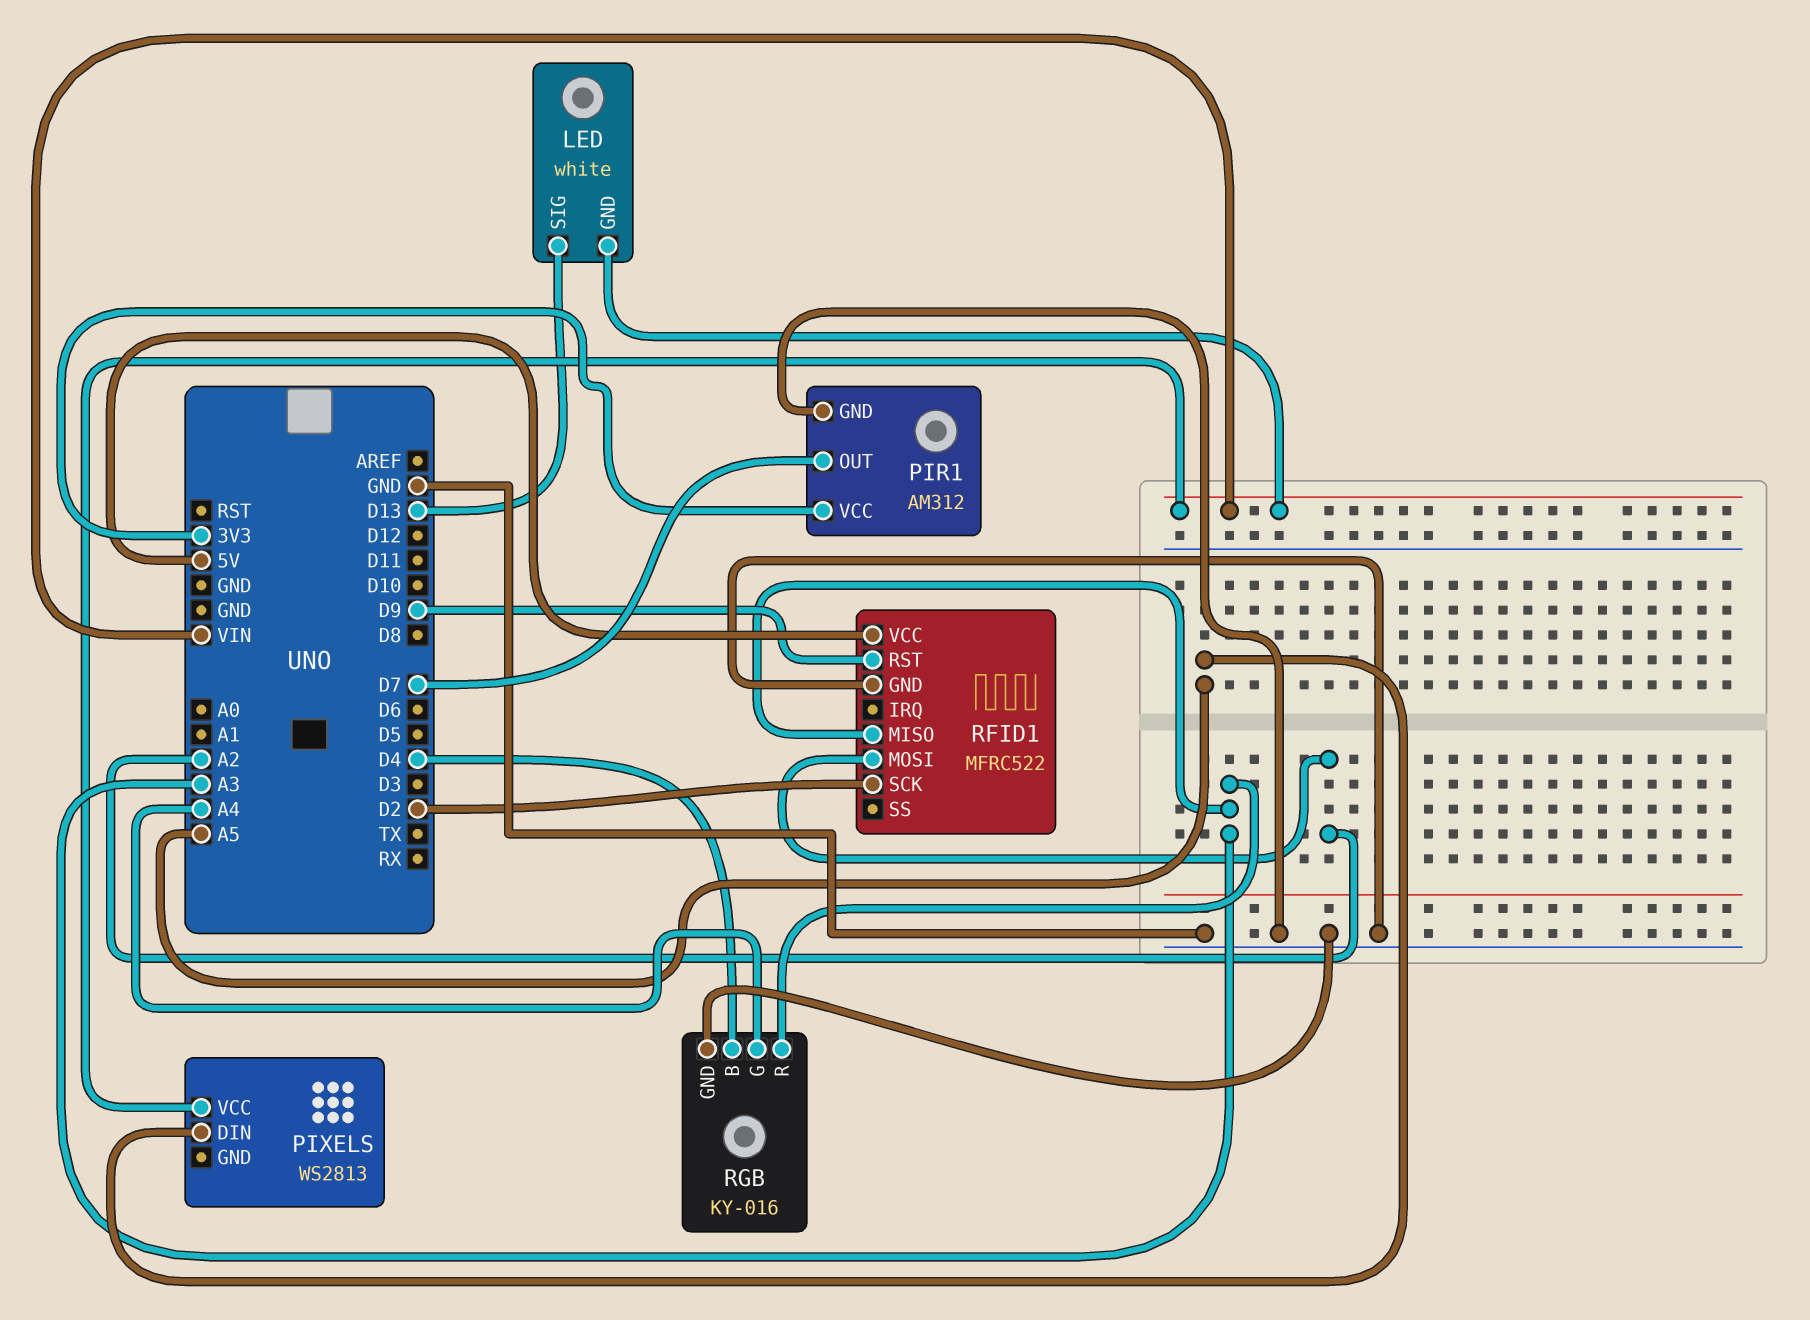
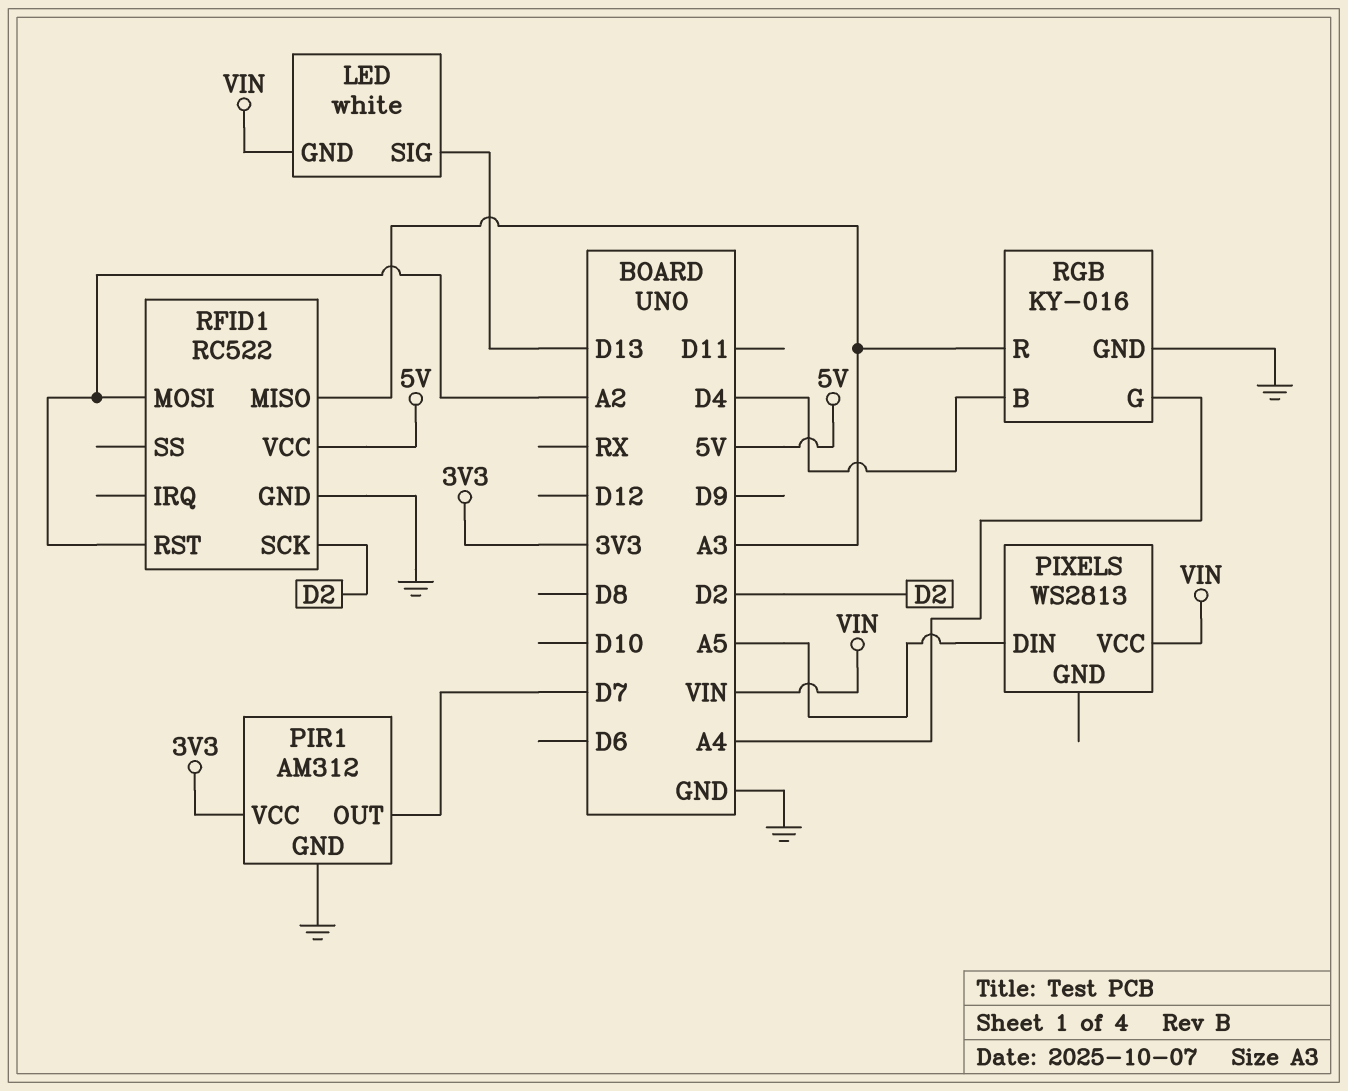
RFID1: MFRC522 -> RC522
RFID1 pin RST: D9 -> A2

